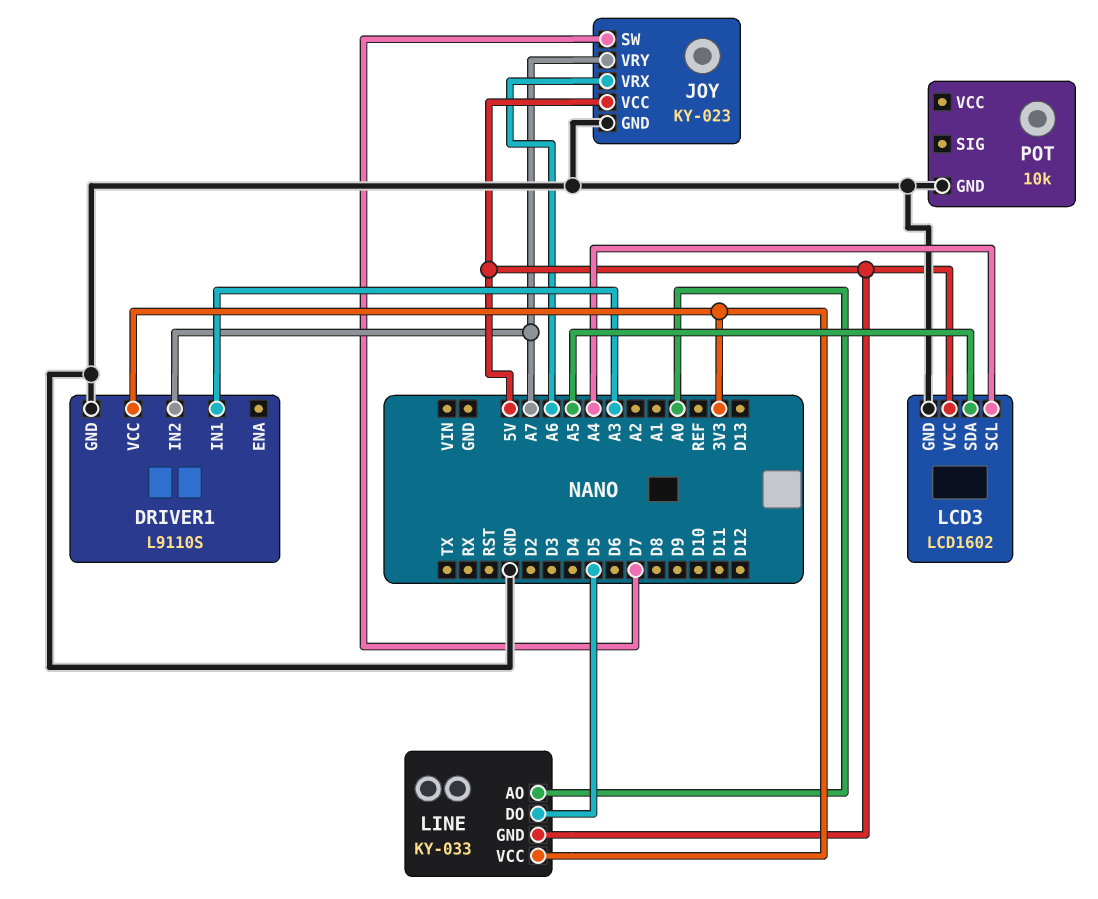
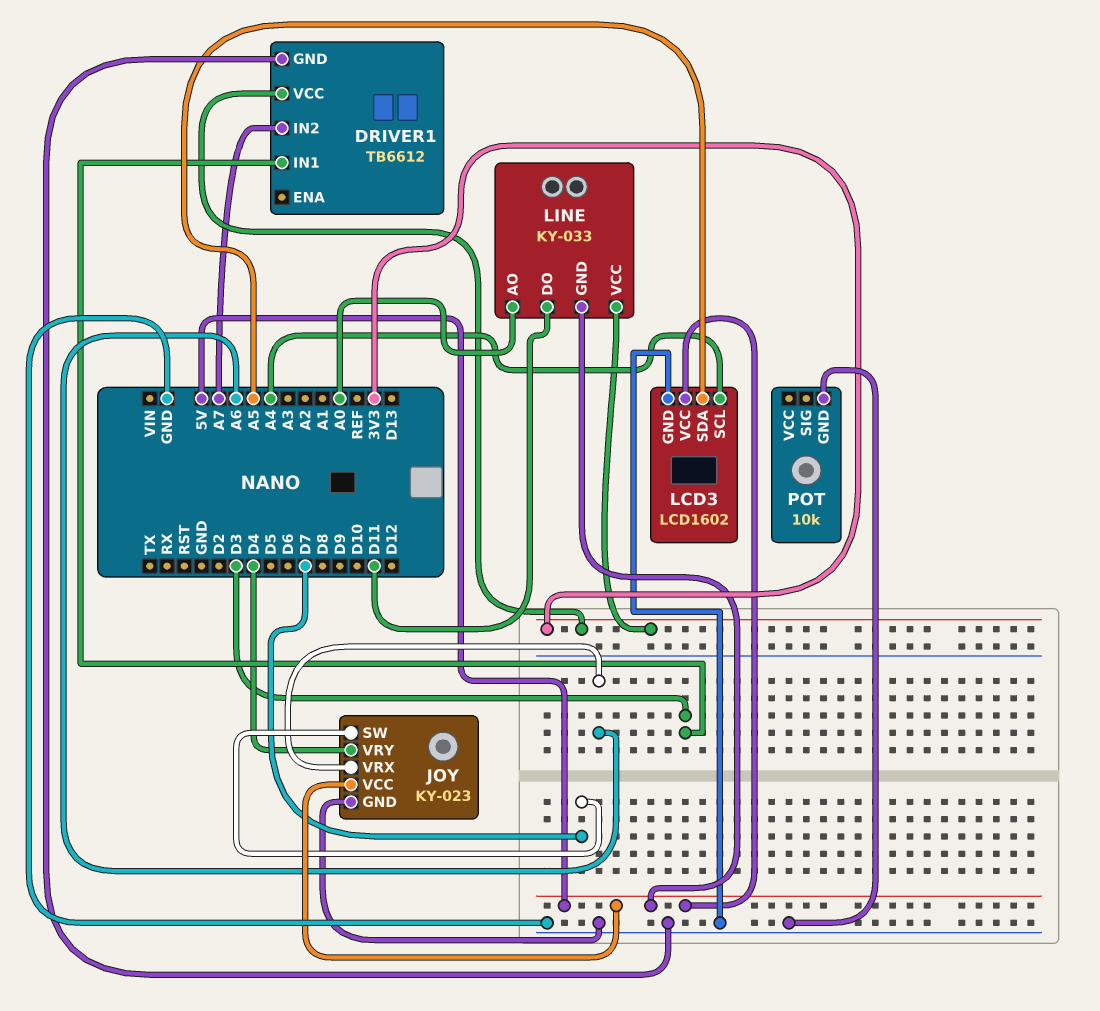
DRIVER1: L9110S -> TB6612
DRIVER1 pin IN1: A3 -> D3
JOY pin VRY: A7 -> D4
LINE pin DO: D5 -> D11

